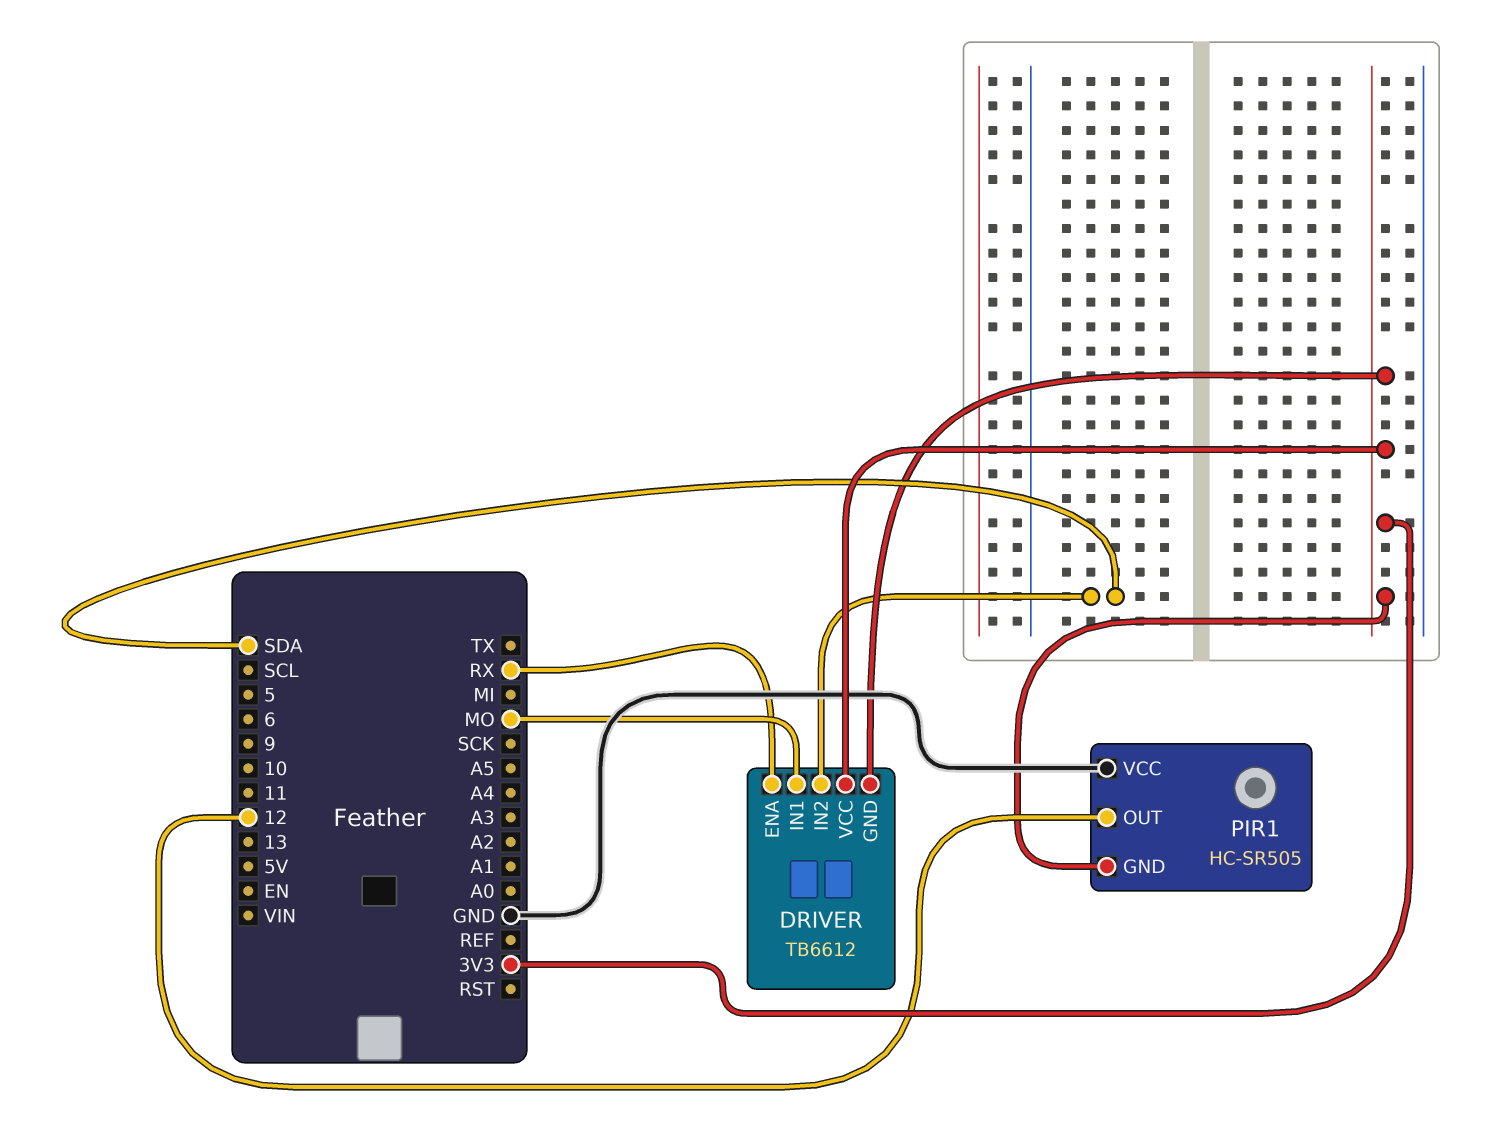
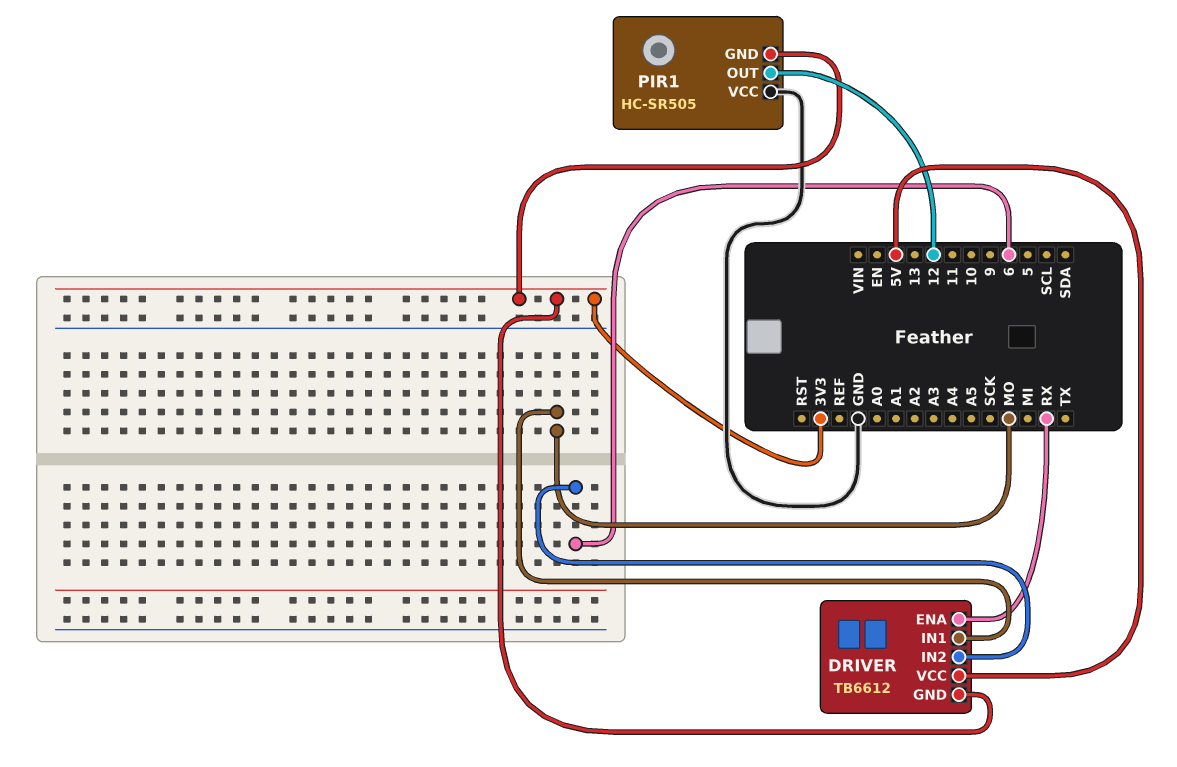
DRIVER pin IN2: SDA -> 6
DRIVER pin VCC: 3V3 -> 5V

